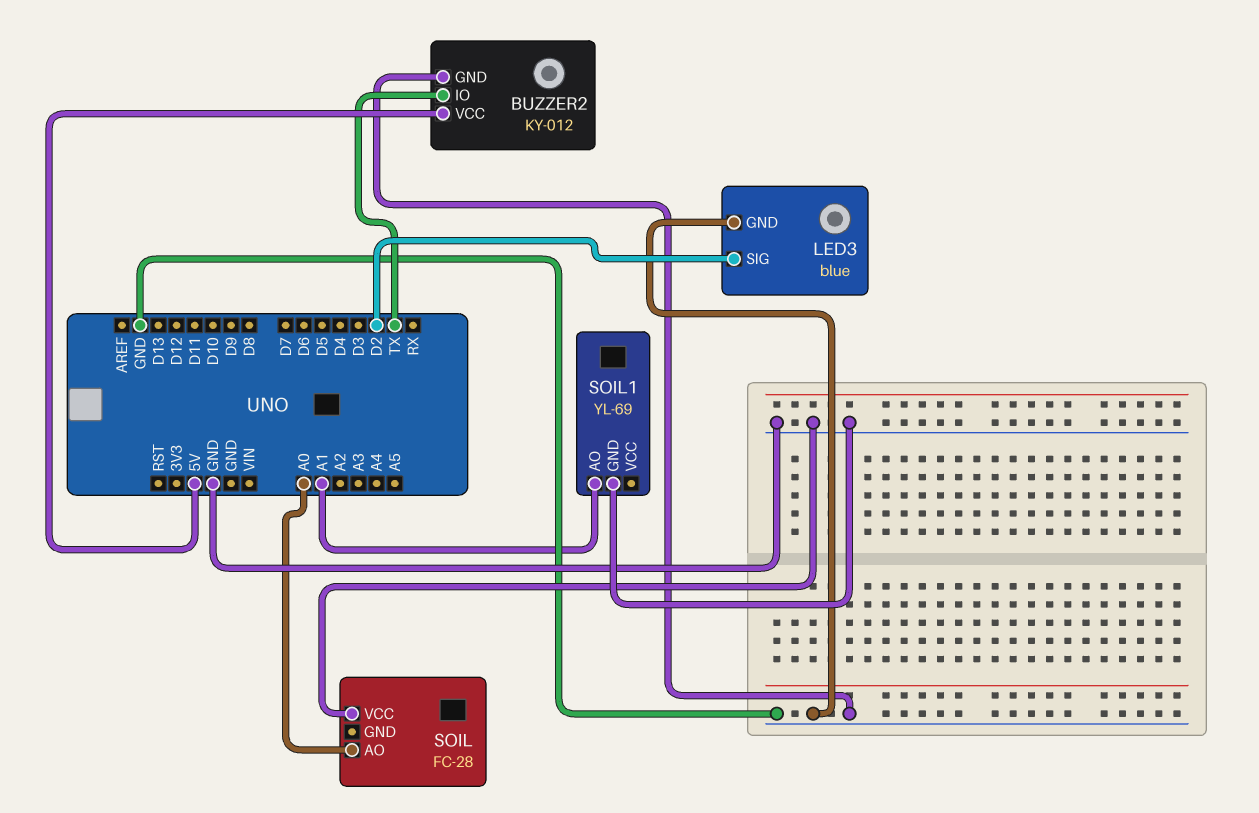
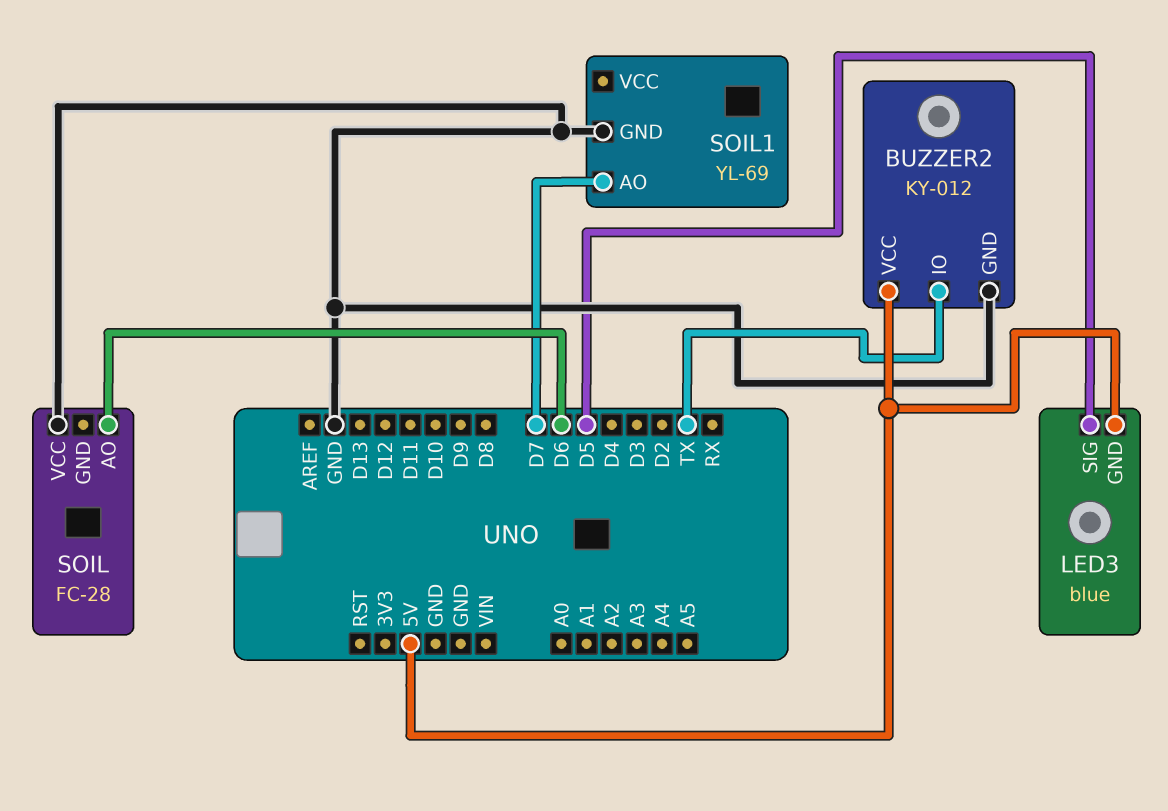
LED3 pin GND: GND -> 5V
LED3 pin SIG: D2 -> D5
SOIL pin AO: A0 -> D6
SOIL1 pin AO: A1 -> D7

